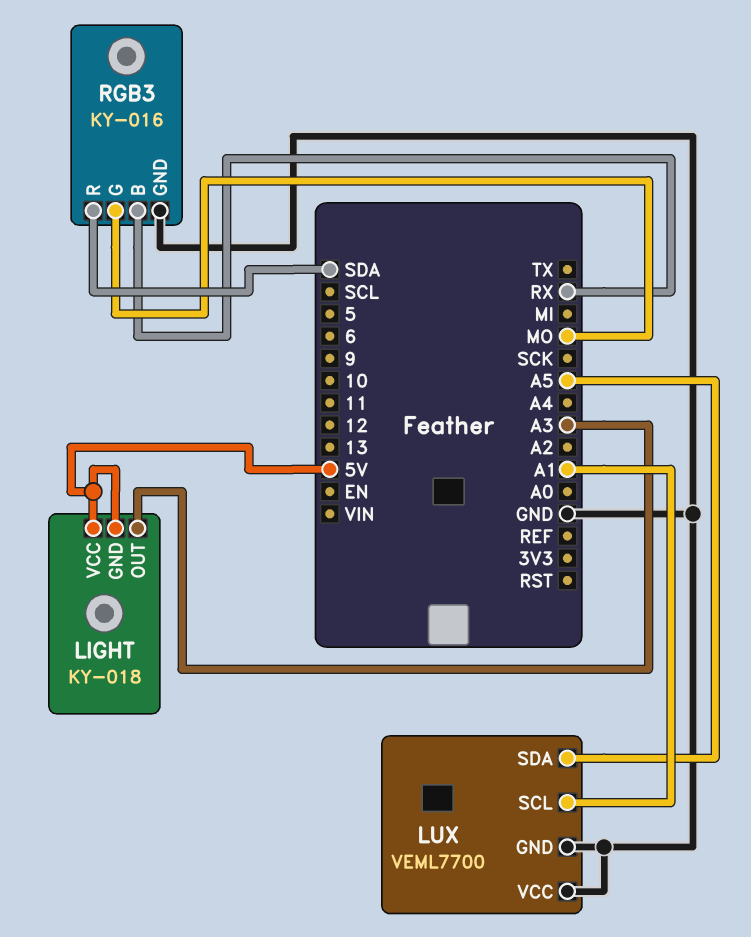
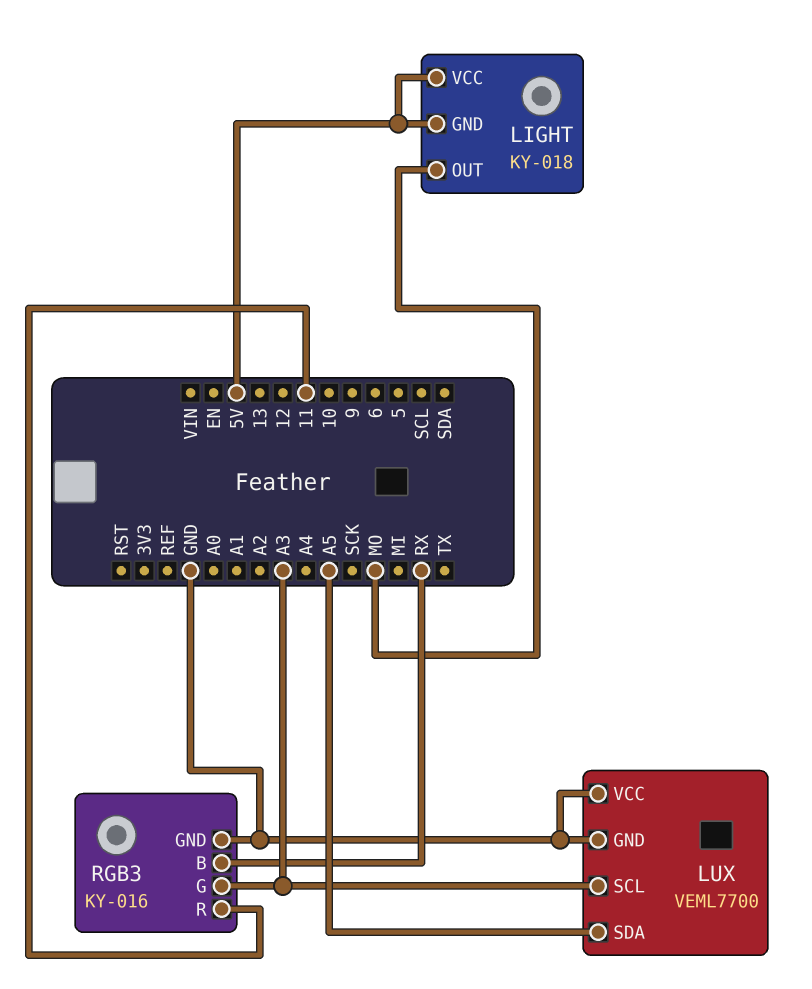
LIGHT pin OUT: A3 -> MO
LUX pin SCL: A1 -> A3
RGB3 pin G: MO -> A3
RGB3 pin R: SDA -> 11

